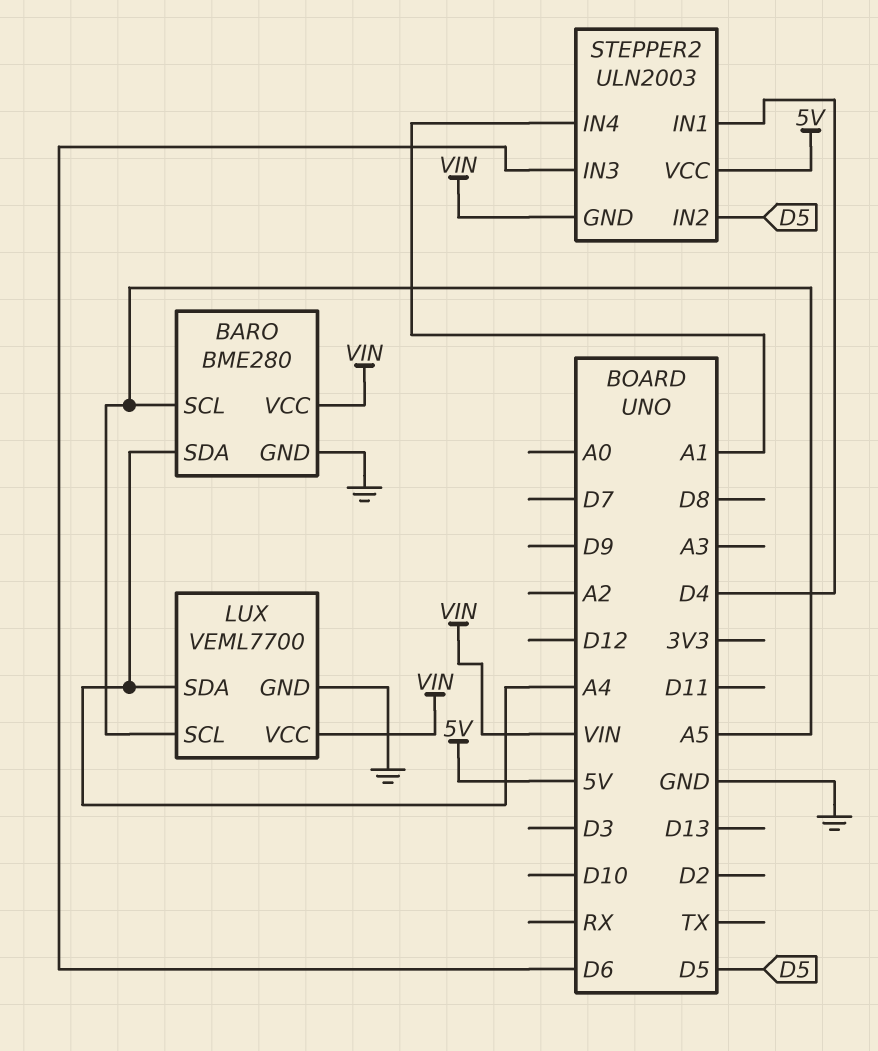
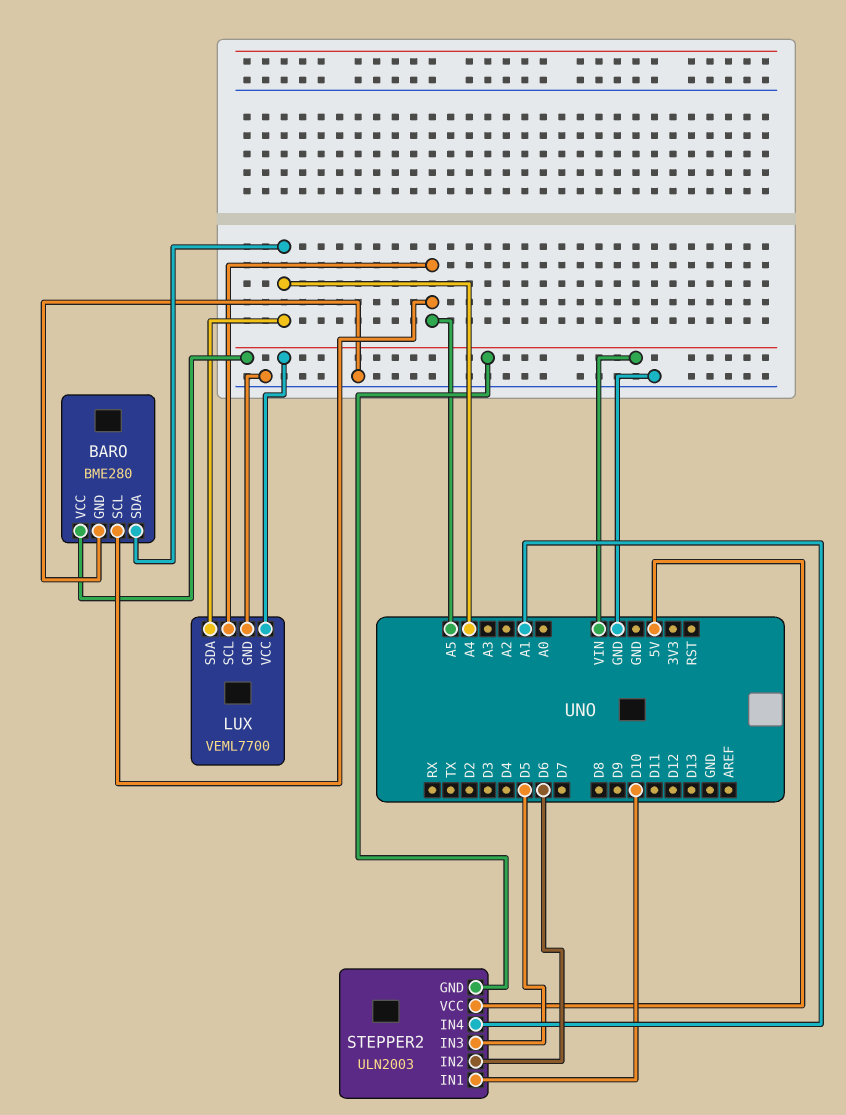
STEPPER2 pin IN1: D4 -> D10
STEPPER2 pin IN2: D5 -> D6
STEPPER2 pin IN3: D6 -> D5

